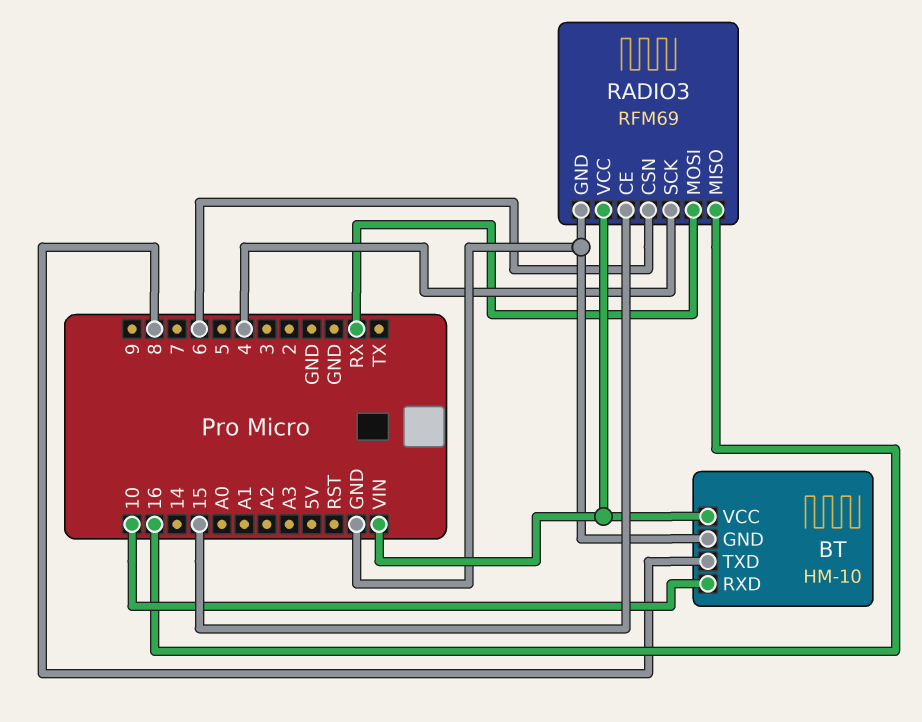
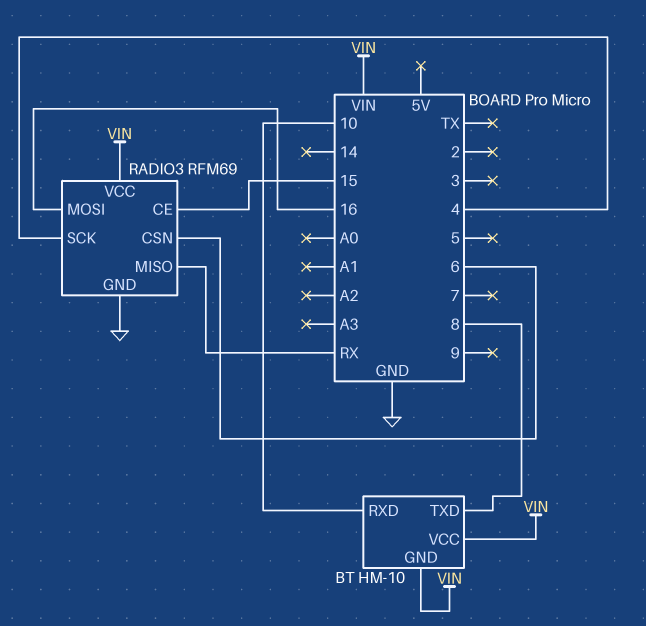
BT pin GND: GND -> VIN
RADIO3 pin MISO: 16 -> RX
RADIO3 pin MOSI: RX -> 16

